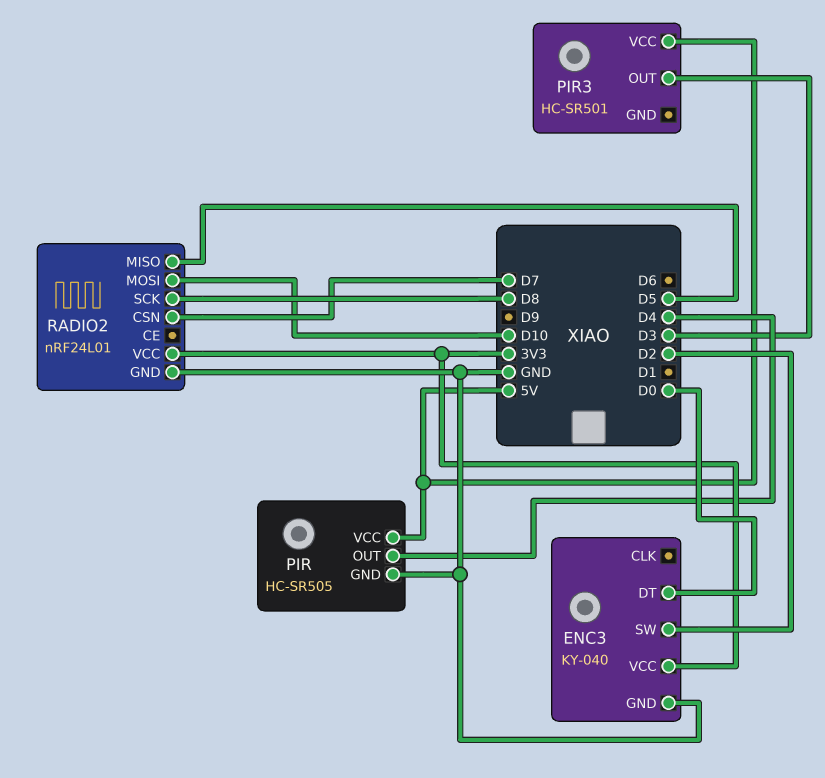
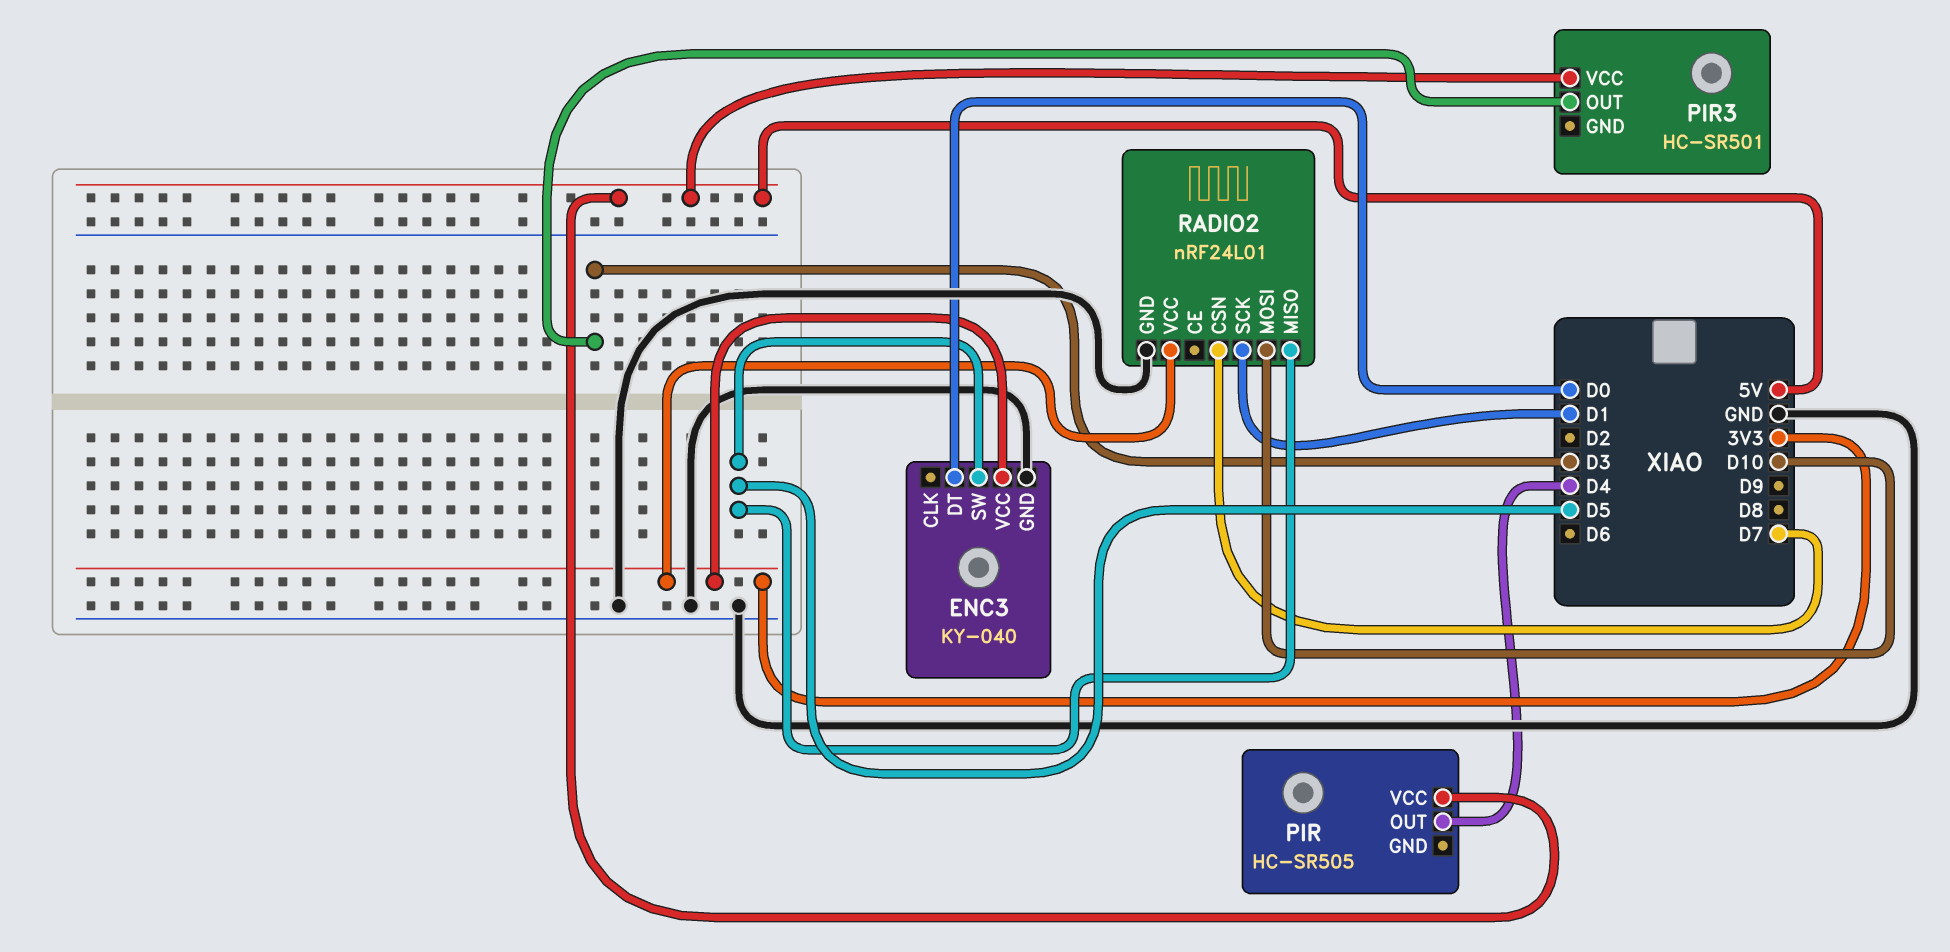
ENC3 pin SW: D2 -> D5
PIR pin GND: GND -> none
RADIO2 pin SCK: D8 -> D1

